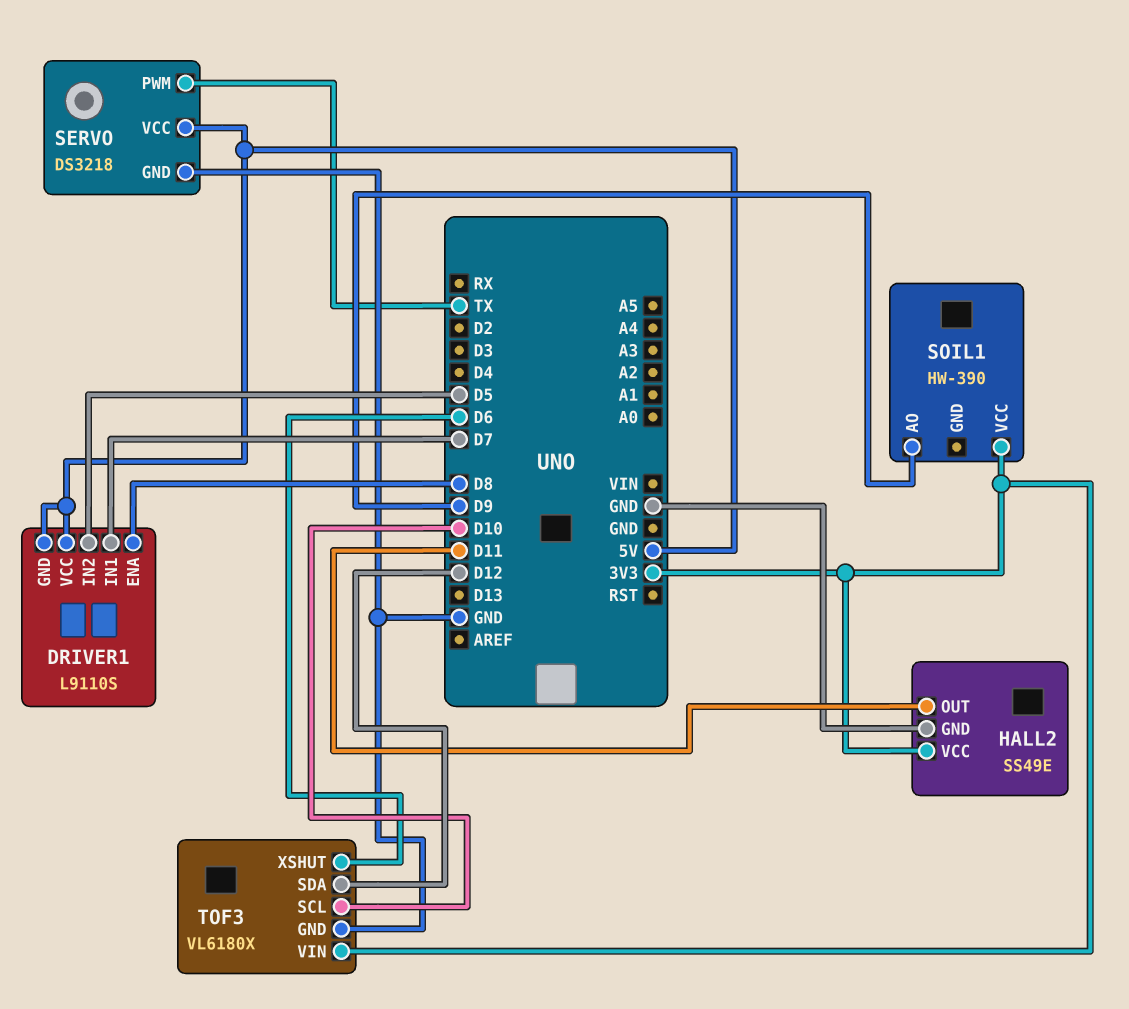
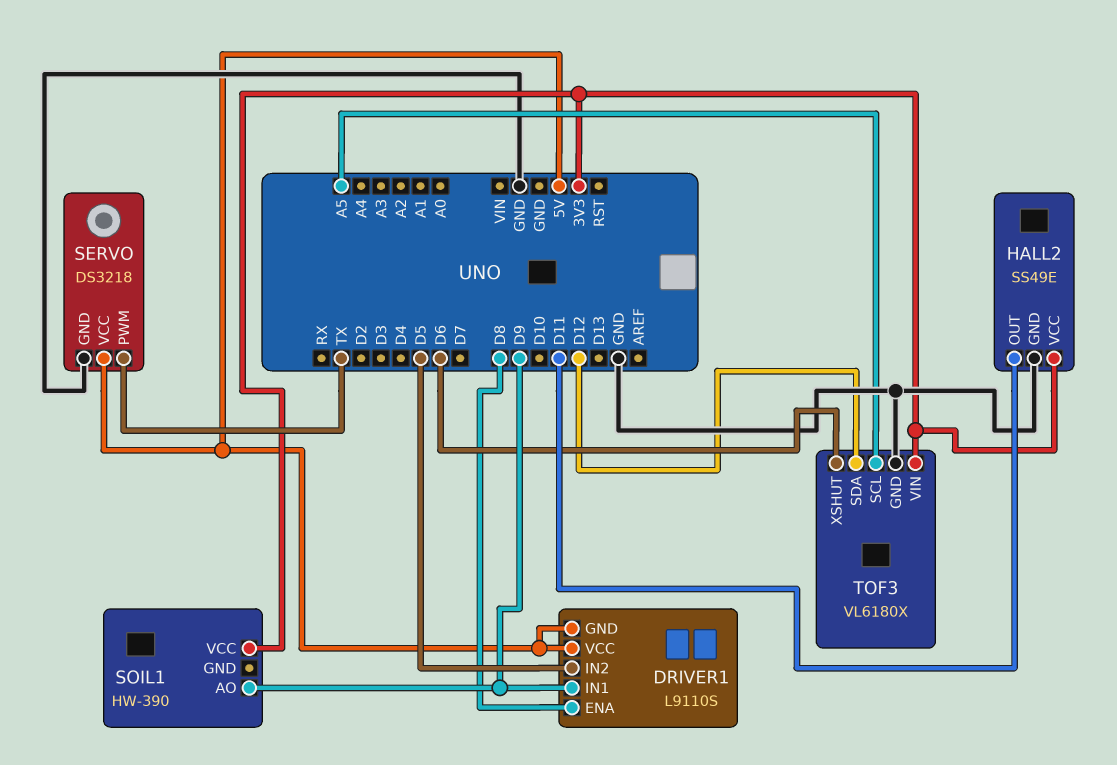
DRIVER1 pin IN1: D7 -> D9
TOF3 pin SCL: D10 -> A5

